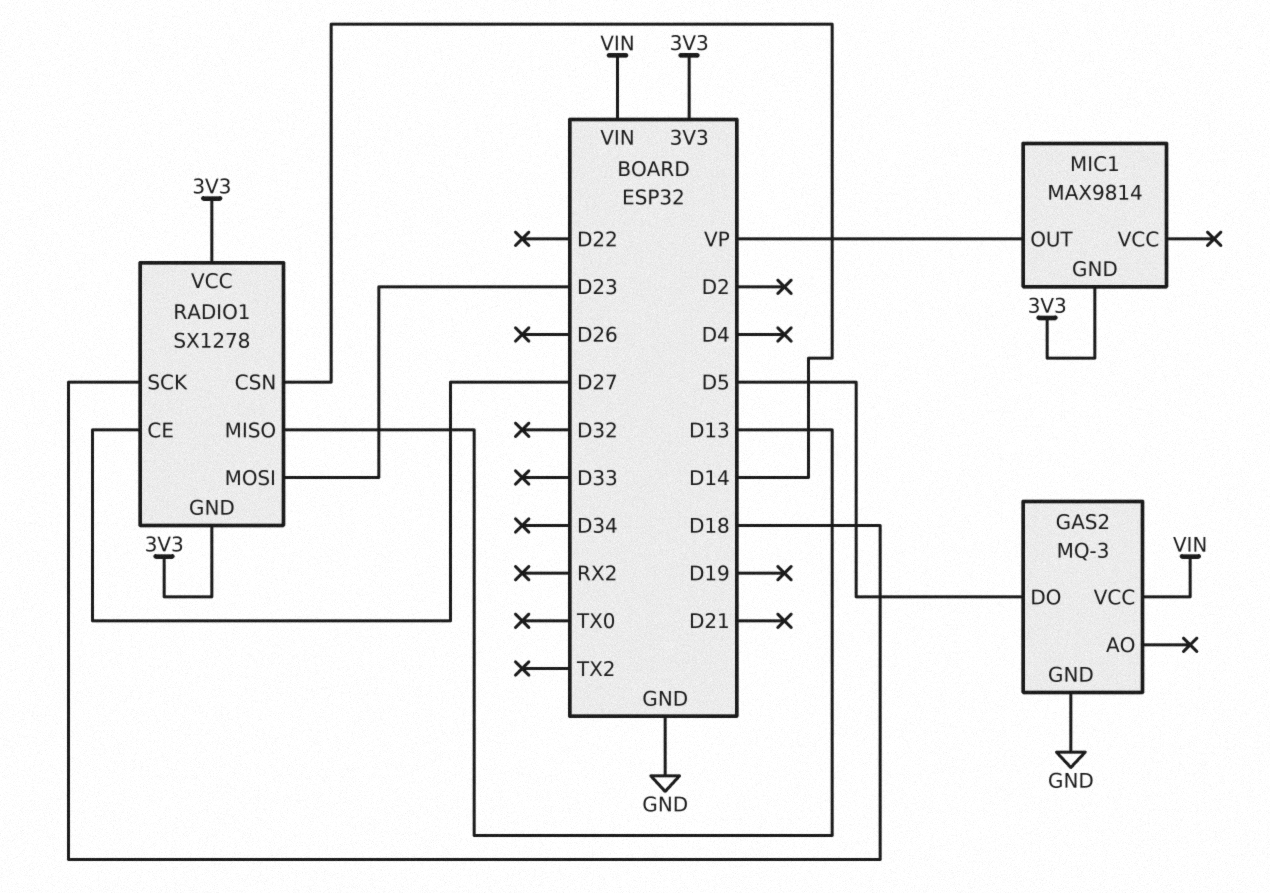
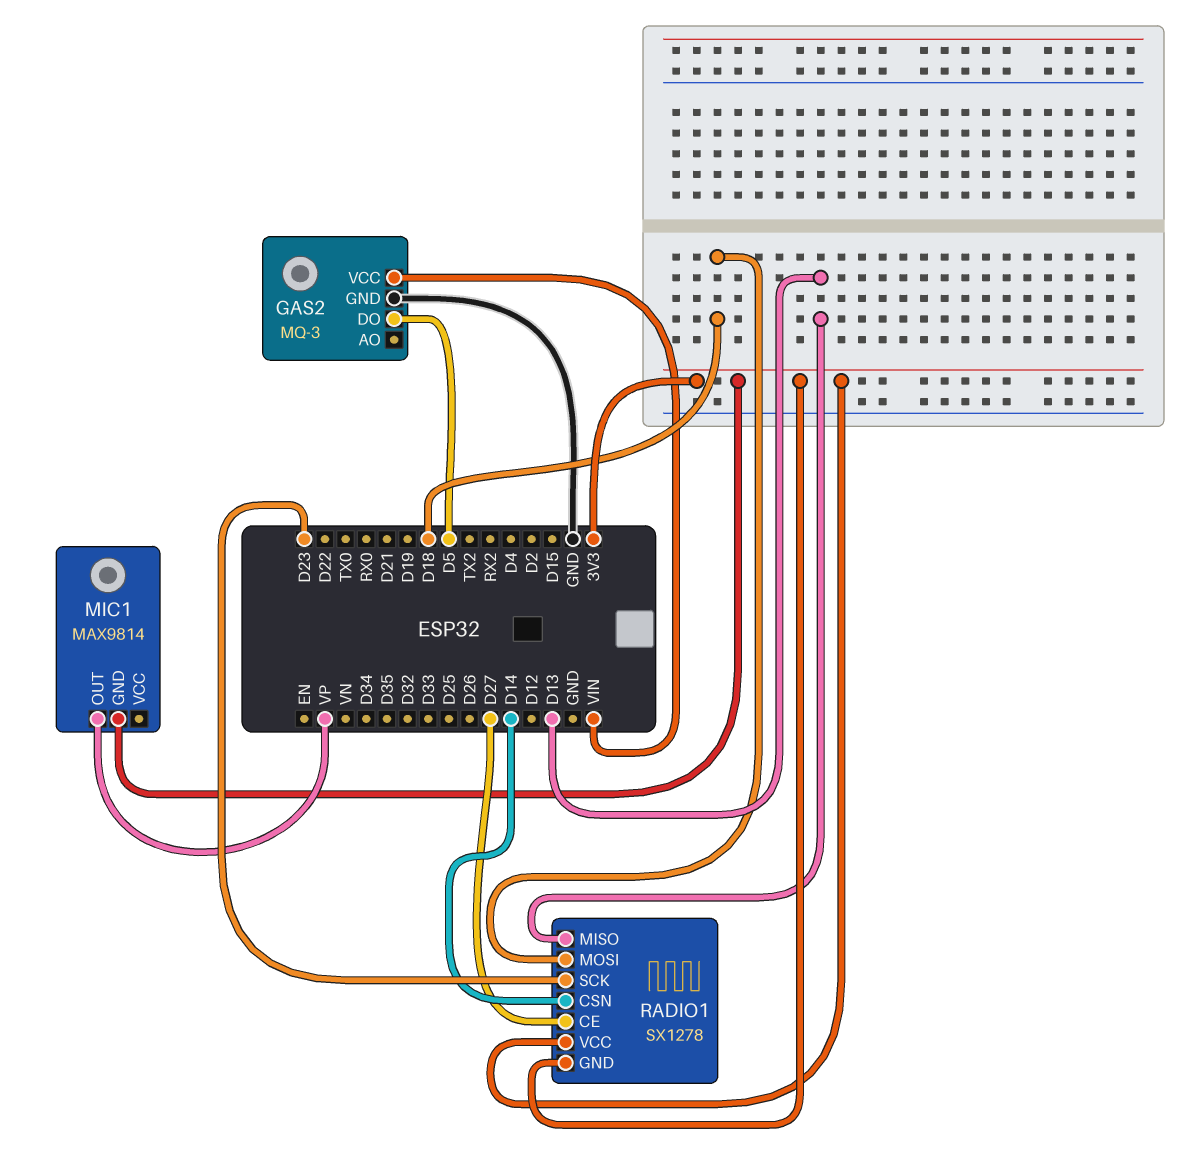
RADIO1 pin MOSI: D23 -> D18
RADIO1 pin SCK: D18 -> D23

